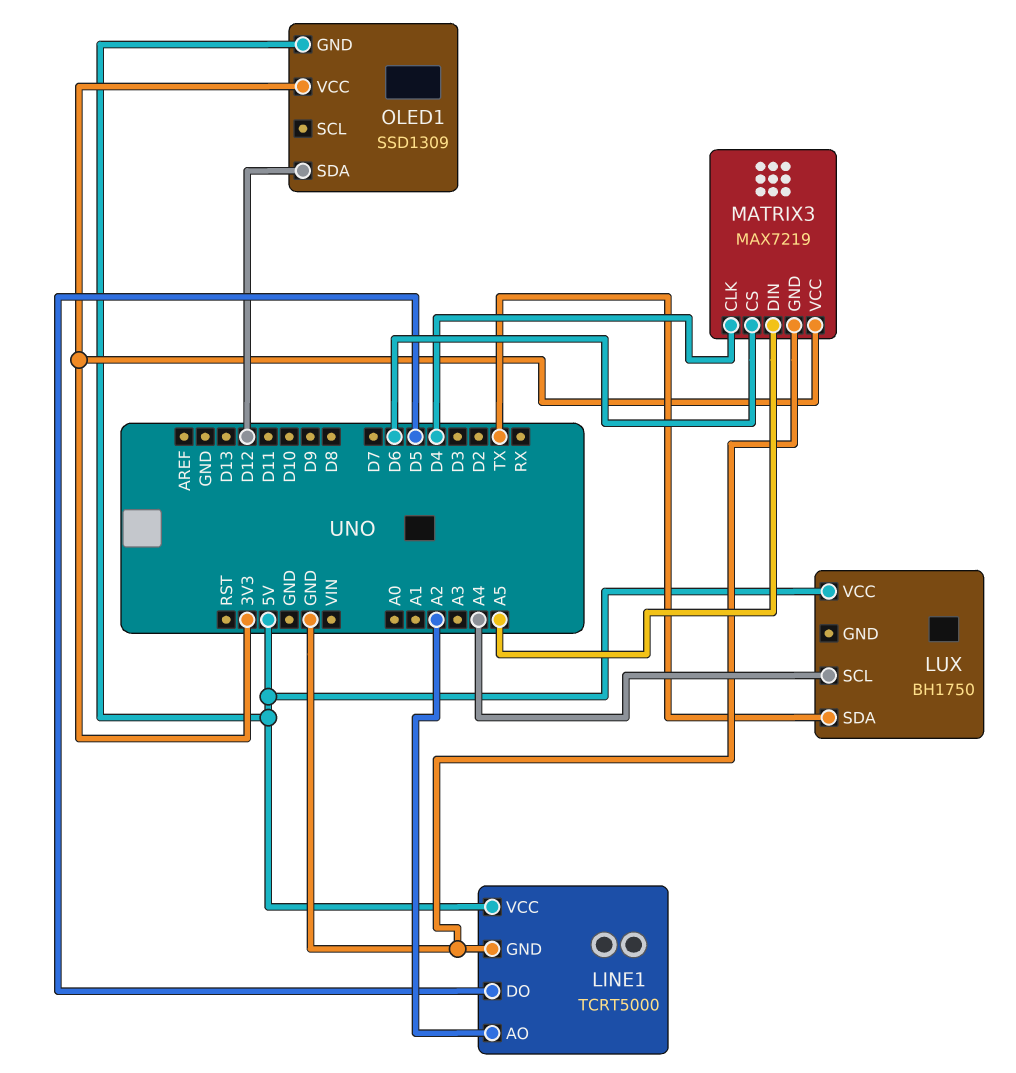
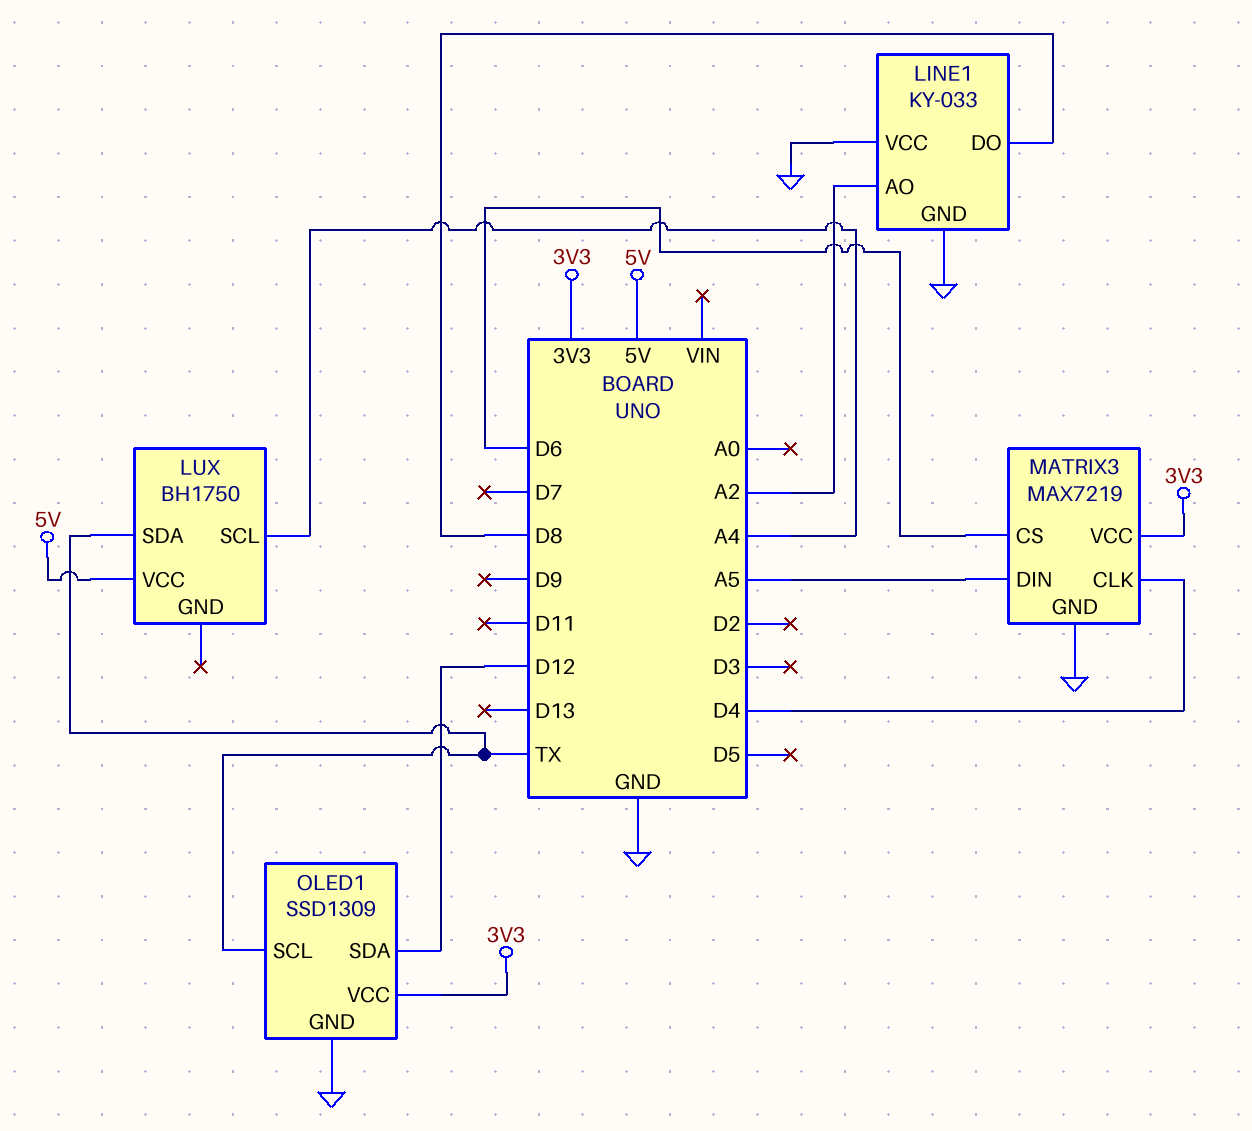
LINE1: TCRT5000 -> KY-033
LINE1 pin DO: D5 -> D8
LINE1 pin VCC: 5V -> GND
OLED1 pin GND: 5V -> GND
OLED1 pin SCL: none -> TX

